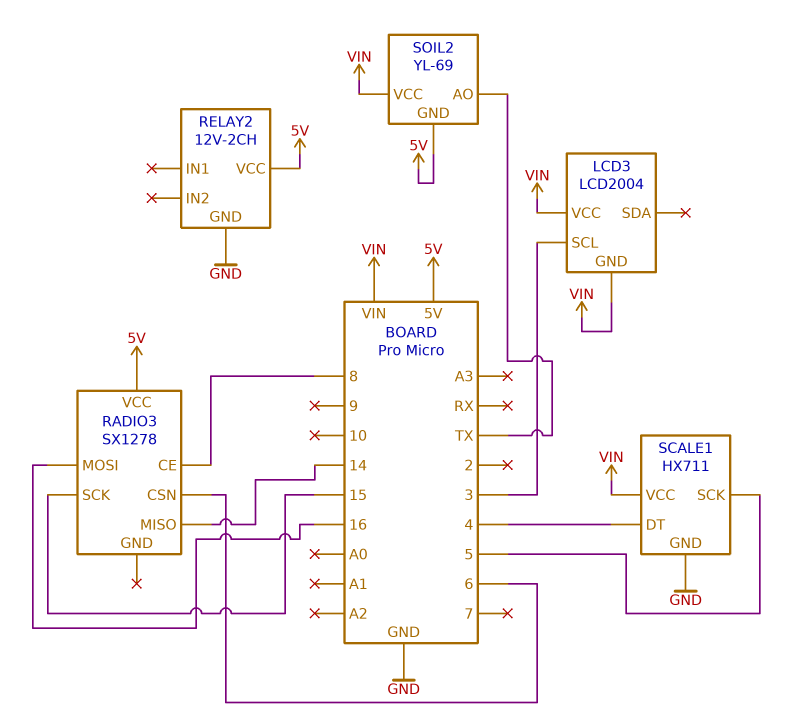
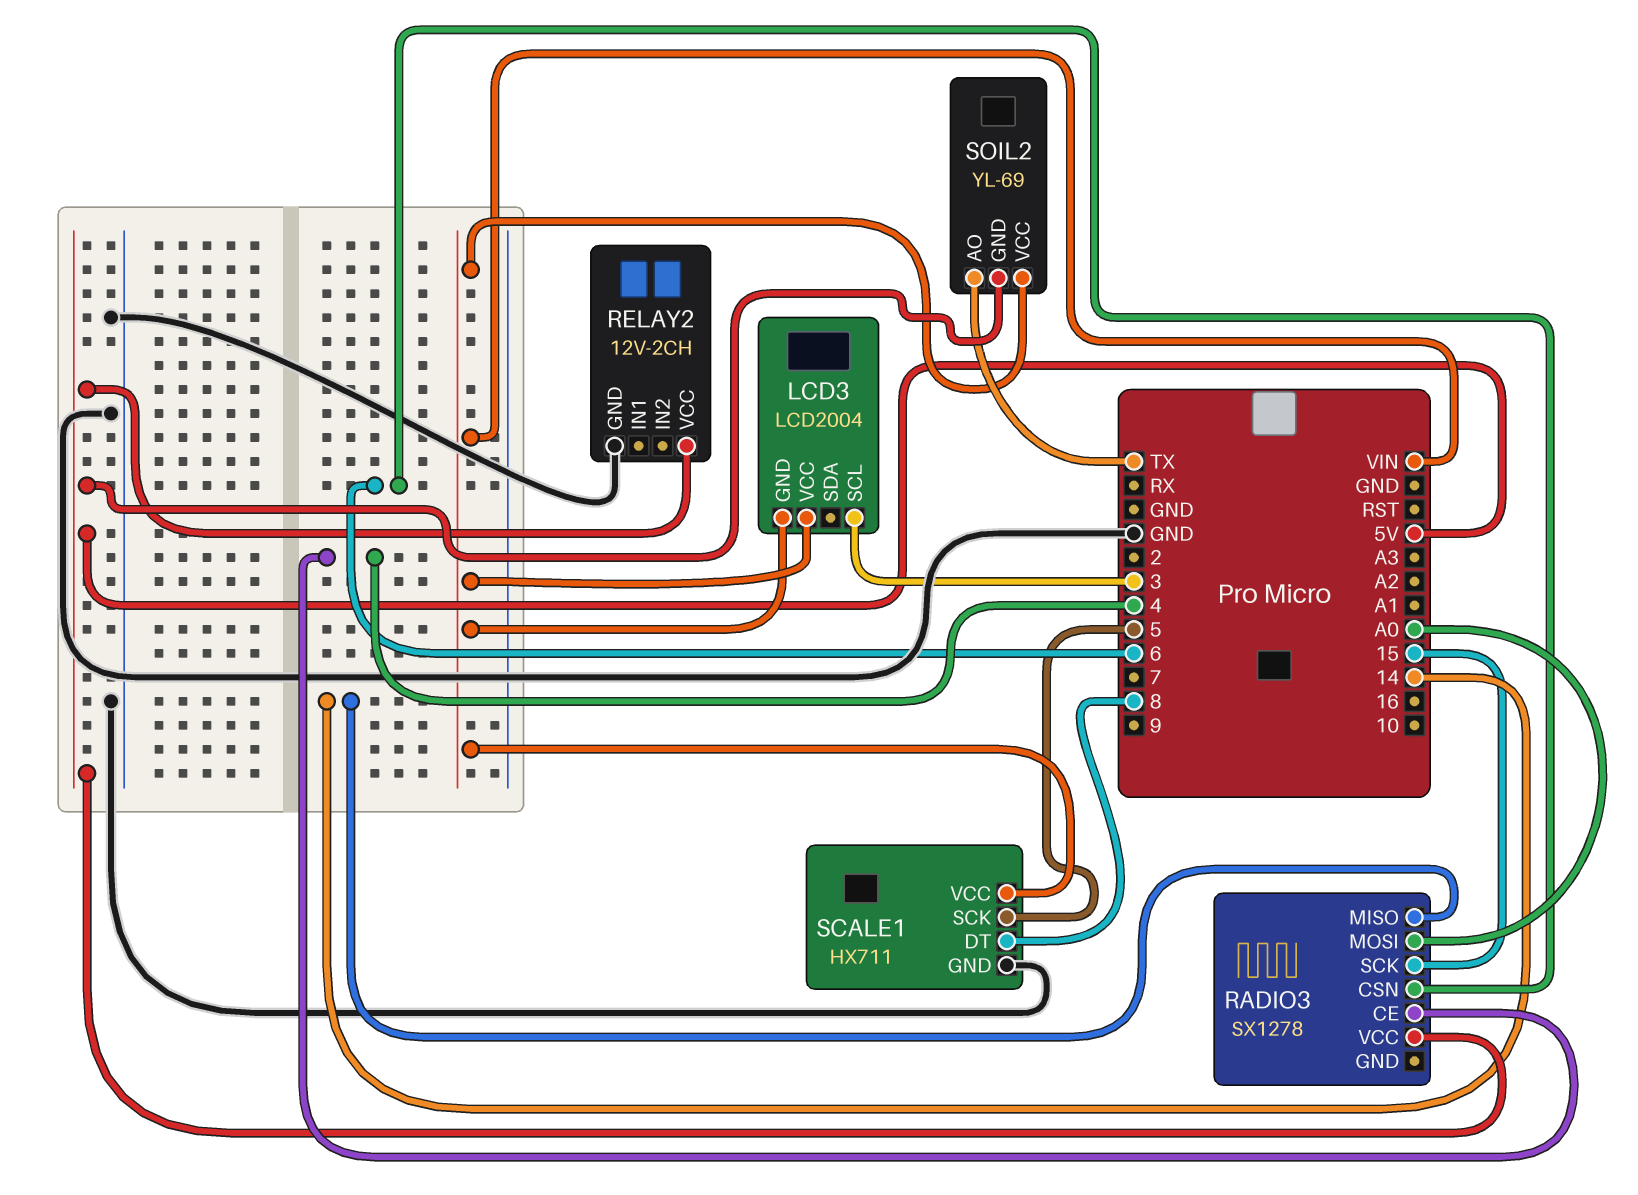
RADIO3 pin CE: 8 -> 4
RADIO3 pin MOSI: 16 -> A0
SCALE1 pin DT: 4 -> 8

